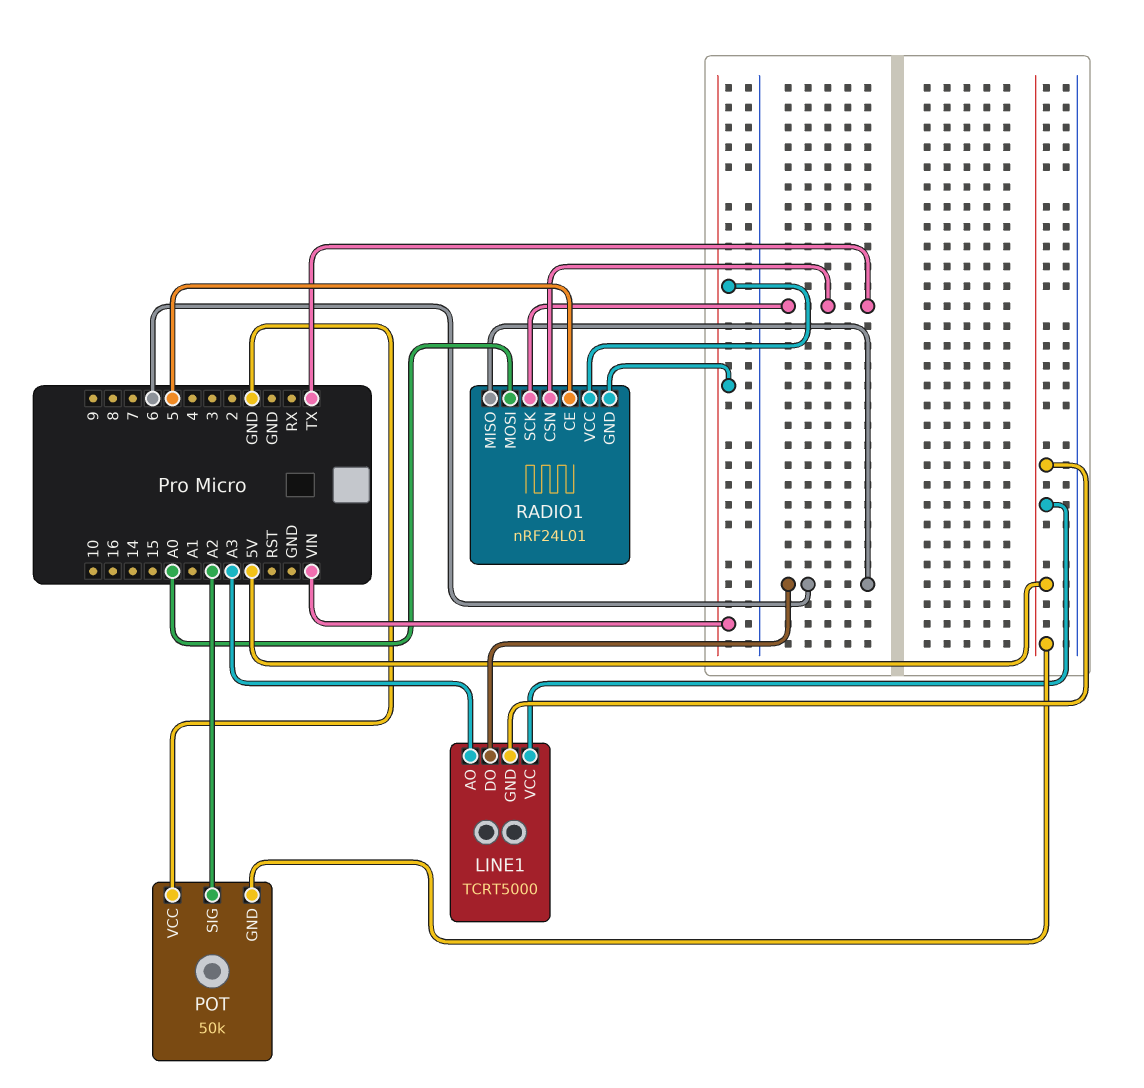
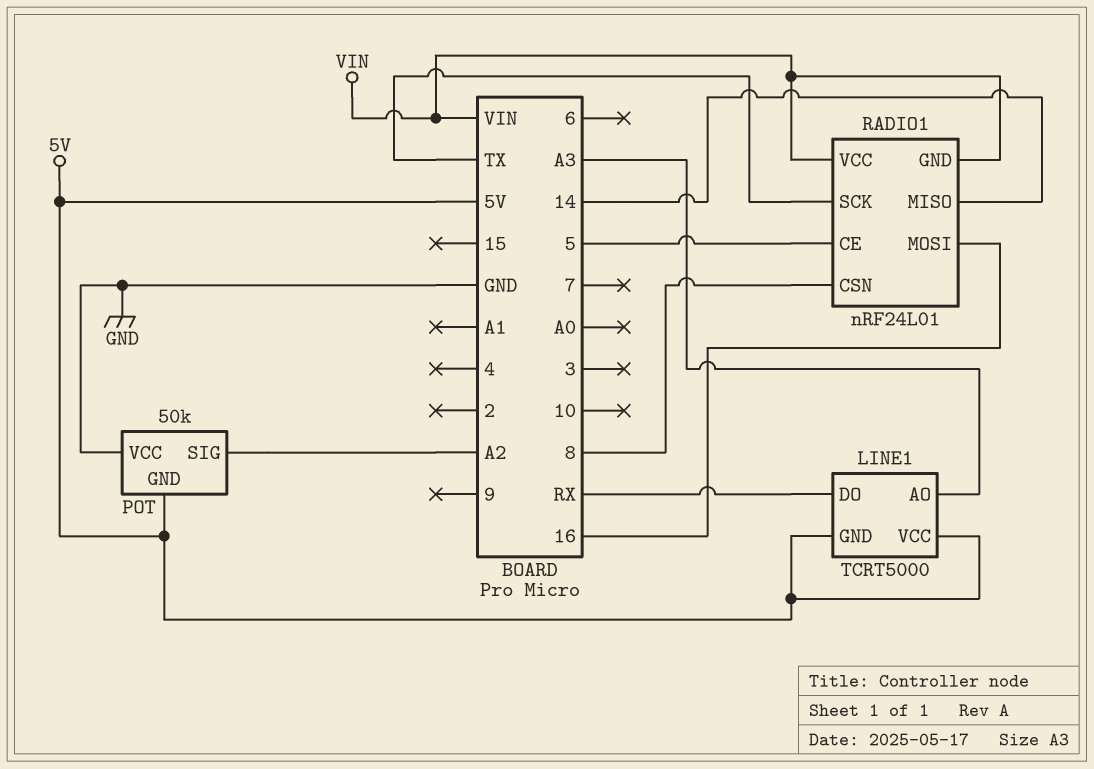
LINE1 pin DO: 6 -> RX
RADIO1 pin CSN: TX -> 8
RADIO1 pin MISO: 6 -> 14
RADIO1 pin MOSI: A0 -> 16

